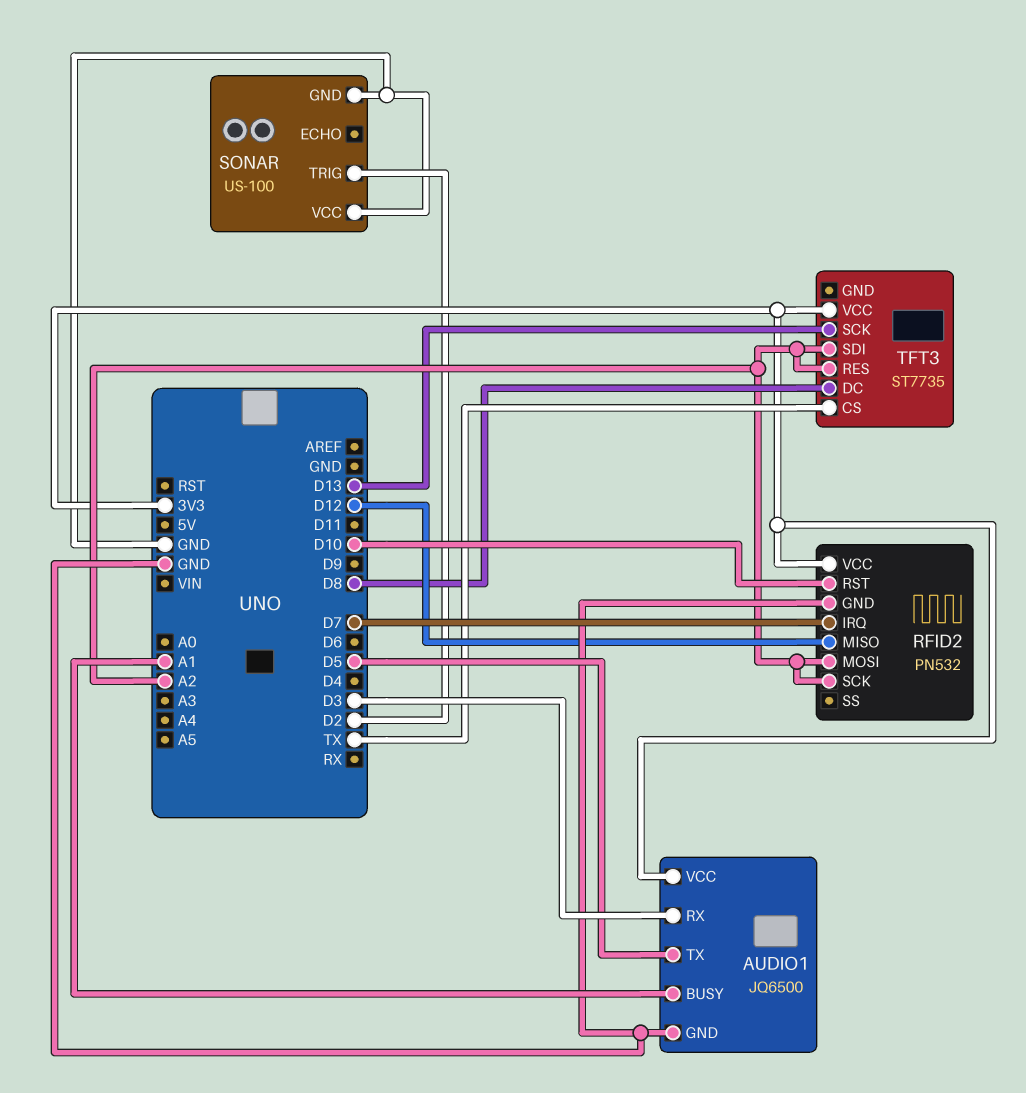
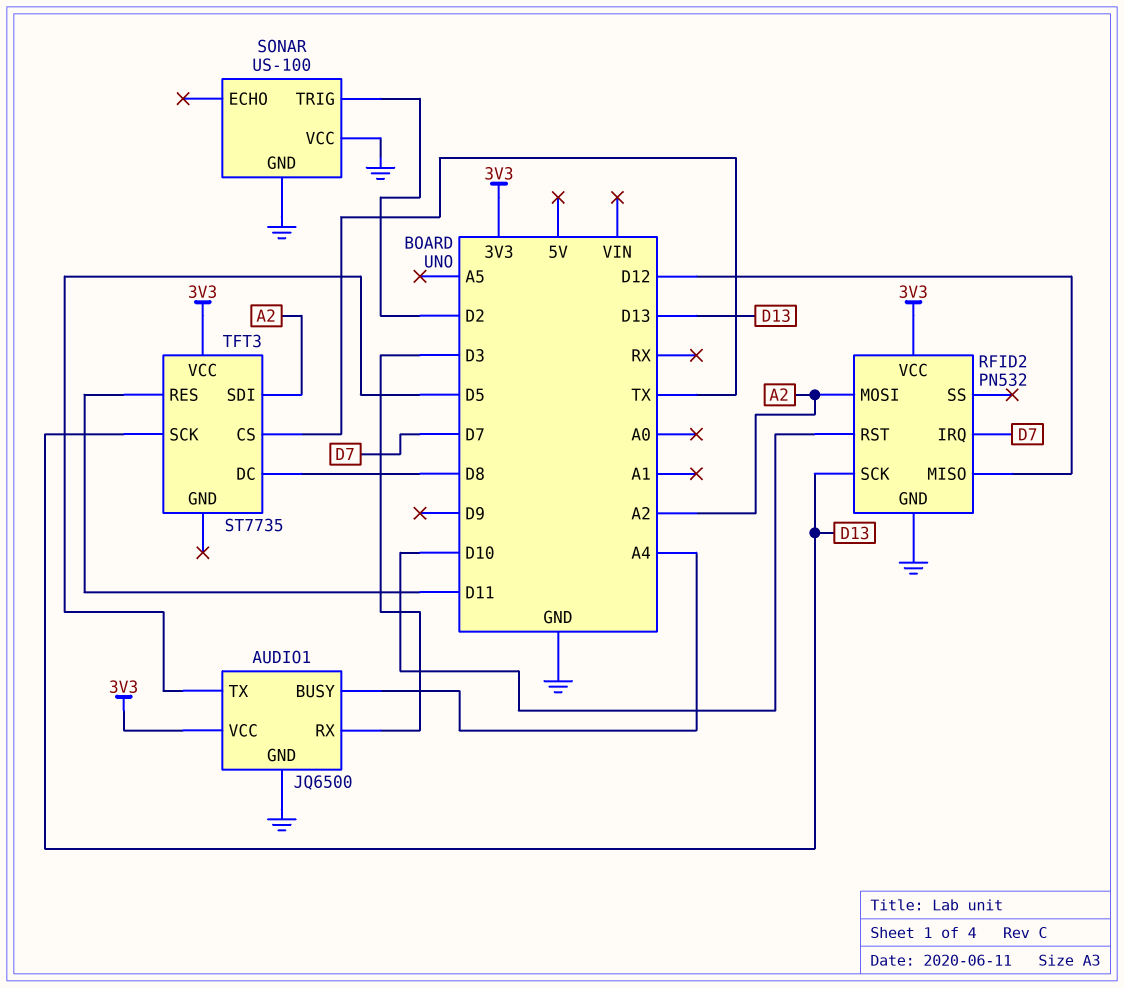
AUDIO1 pin BUSY: A1 -> A4
RFID2 pin SCK: A2 -> D13
TFT3 pin RES: A2 -> D11

